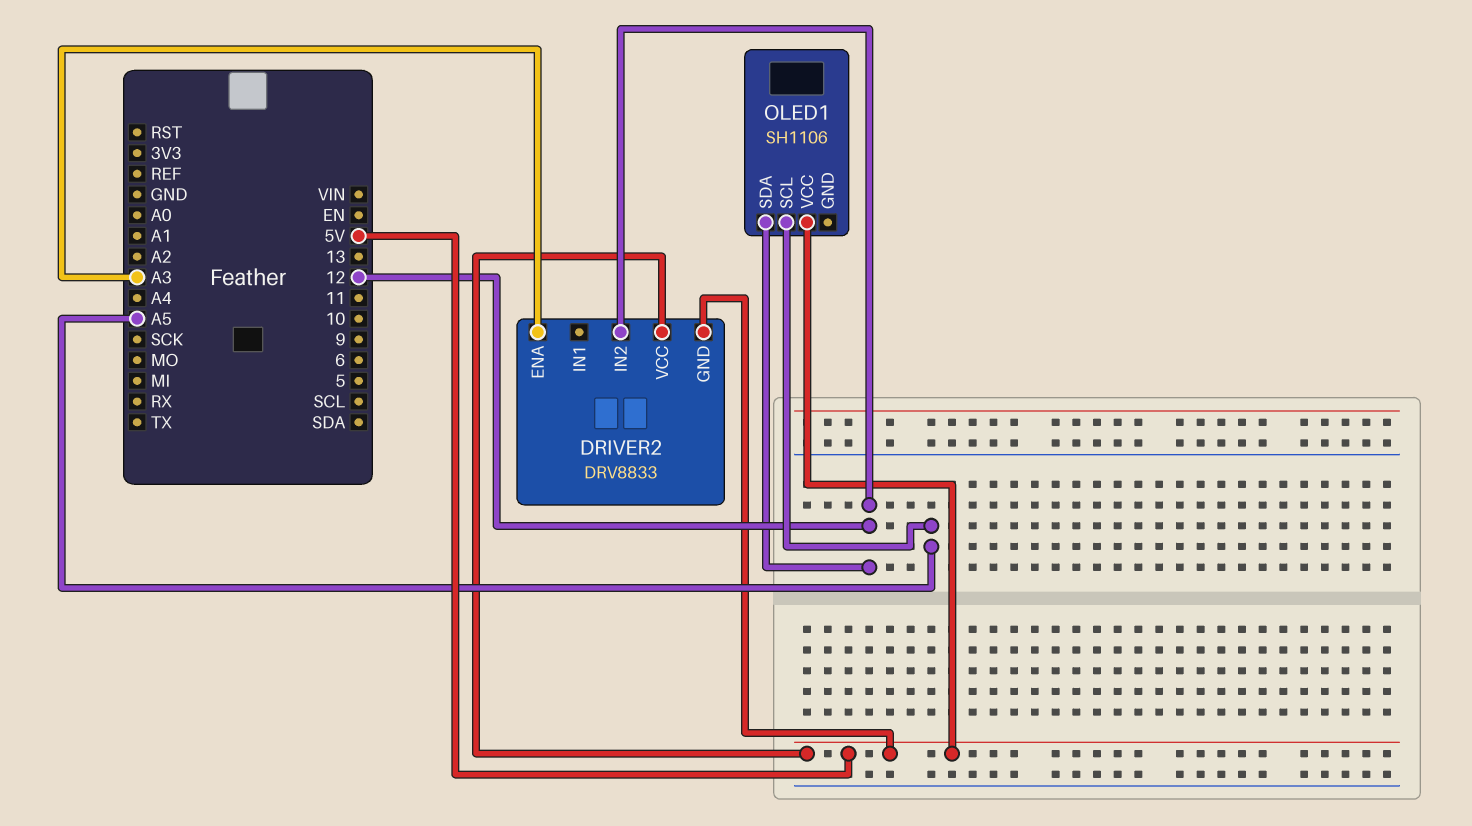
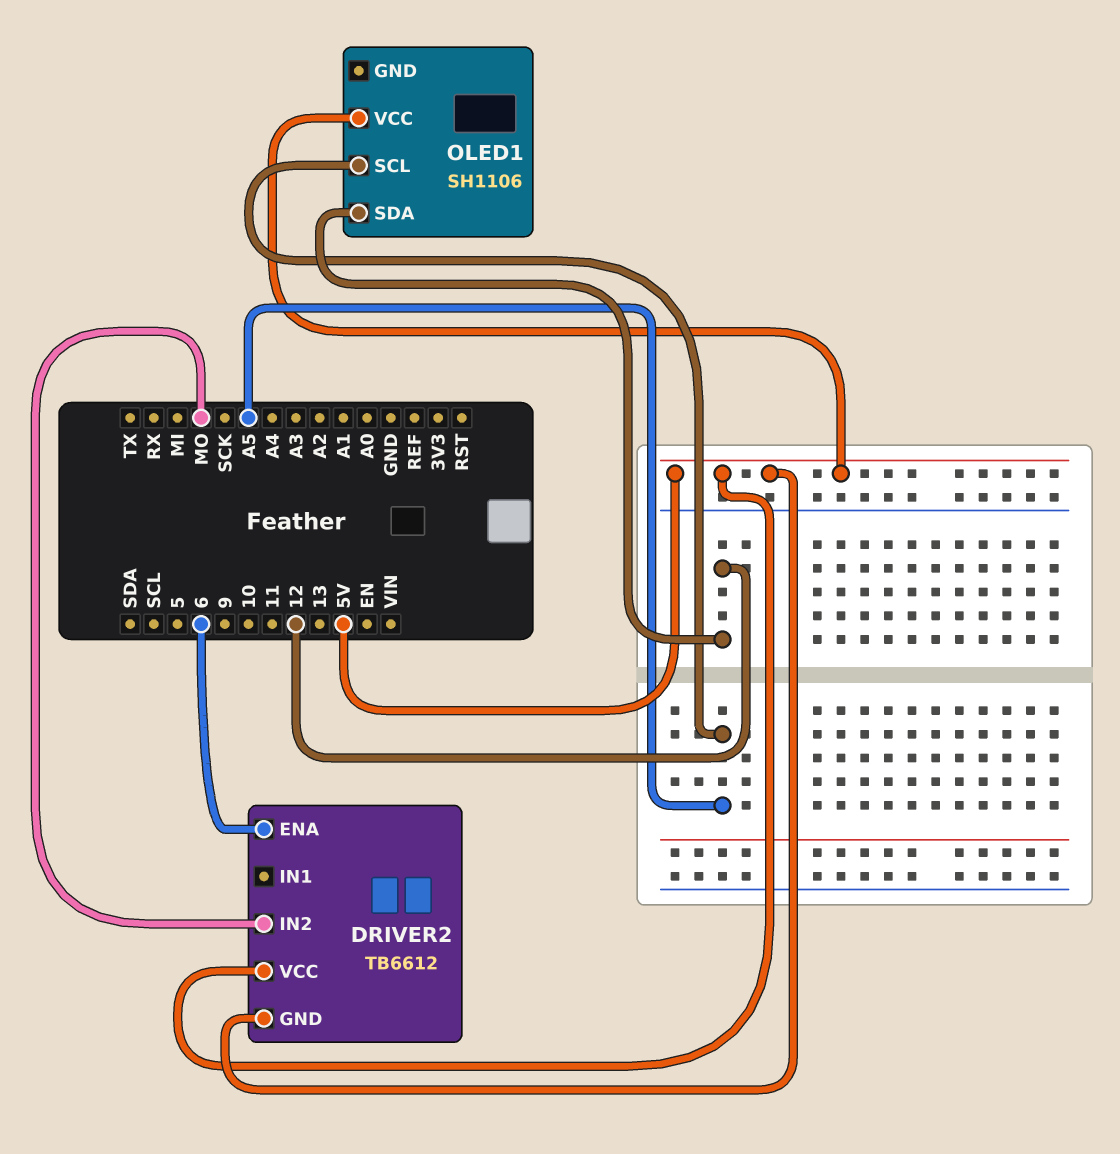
DRIVER2: DRV8833 -> TB6612
DRIVER2 pin ENA: A3 -> 6
DRIVER2 pin IN2: 12 -> MO

